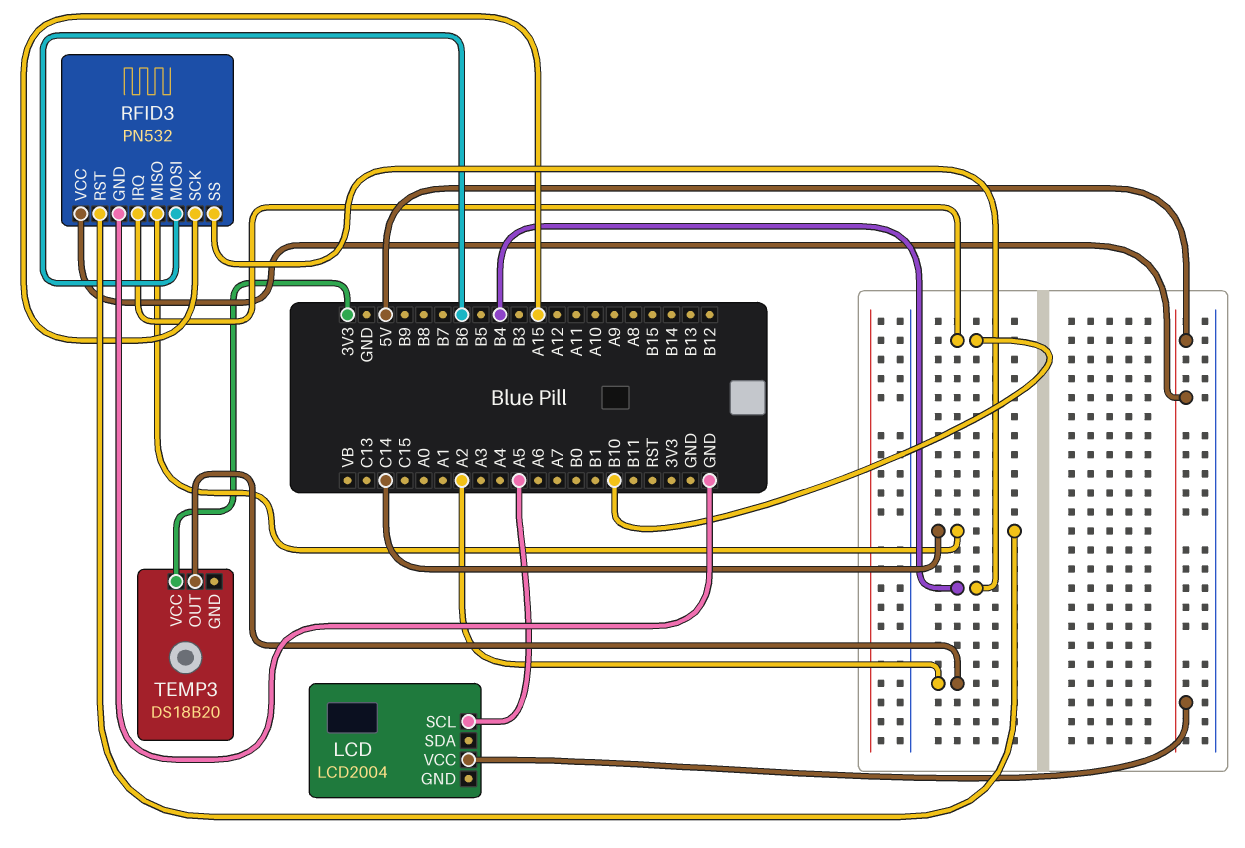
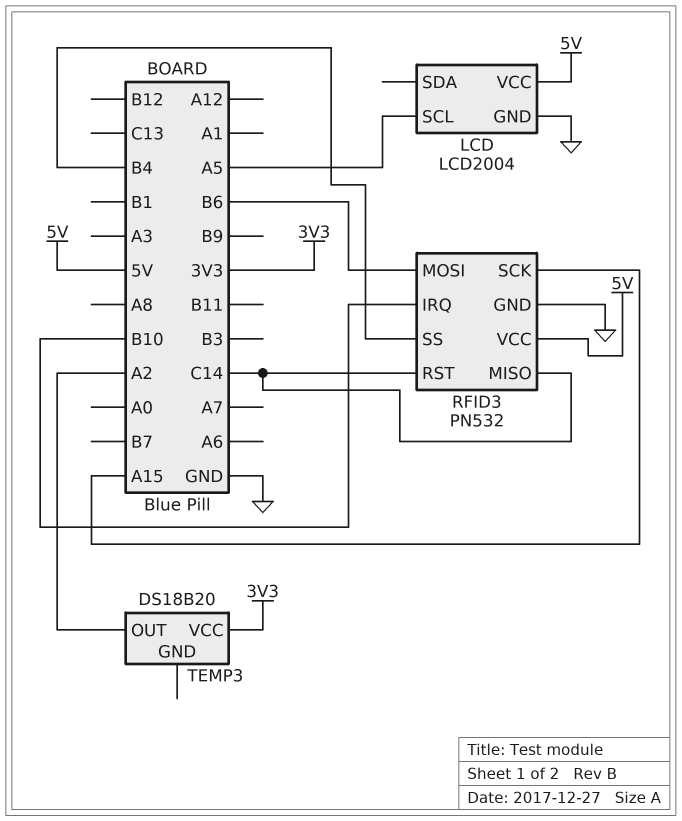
LCD pin GND: none -> GND

